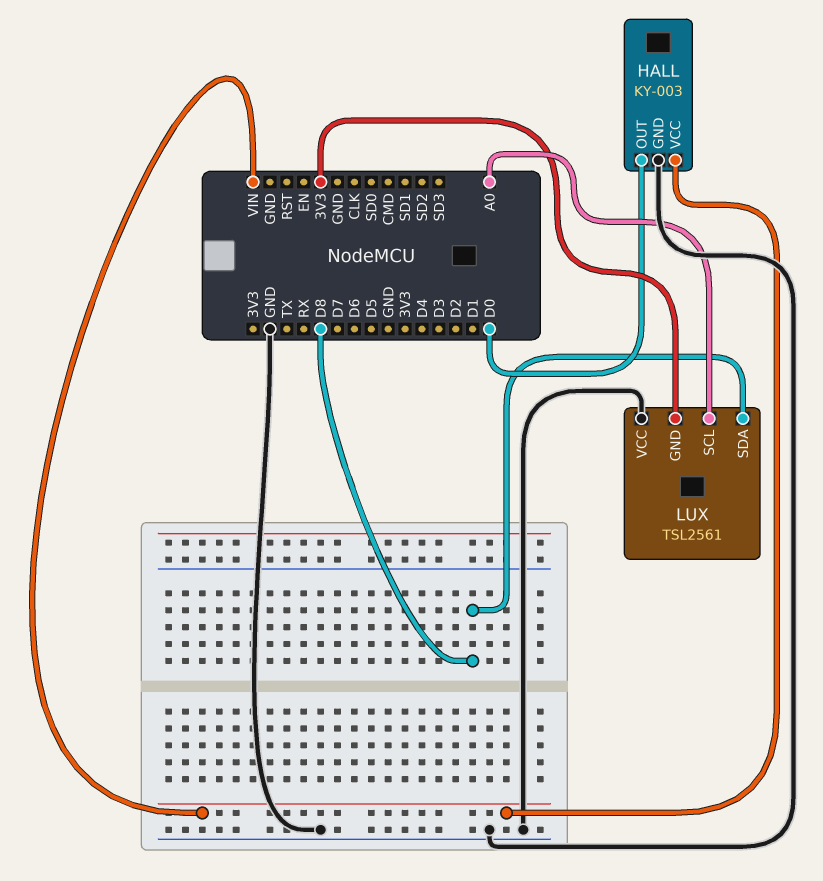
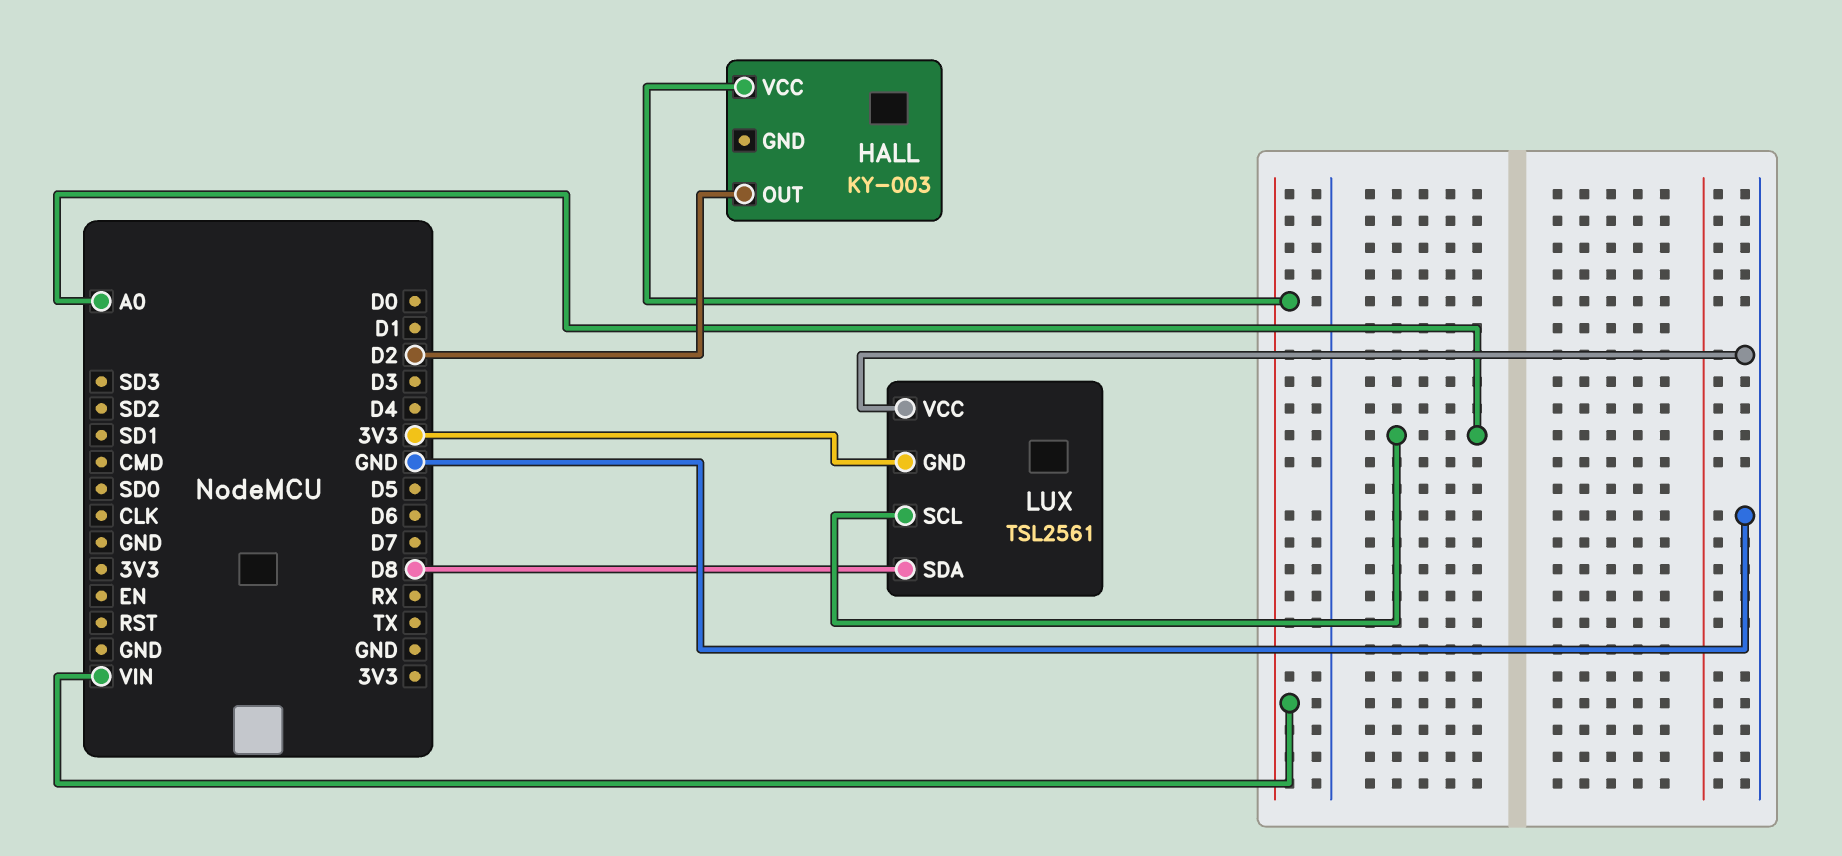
HALL pin GND: GND -> none
HALL pin OUT: D0 -> D2

